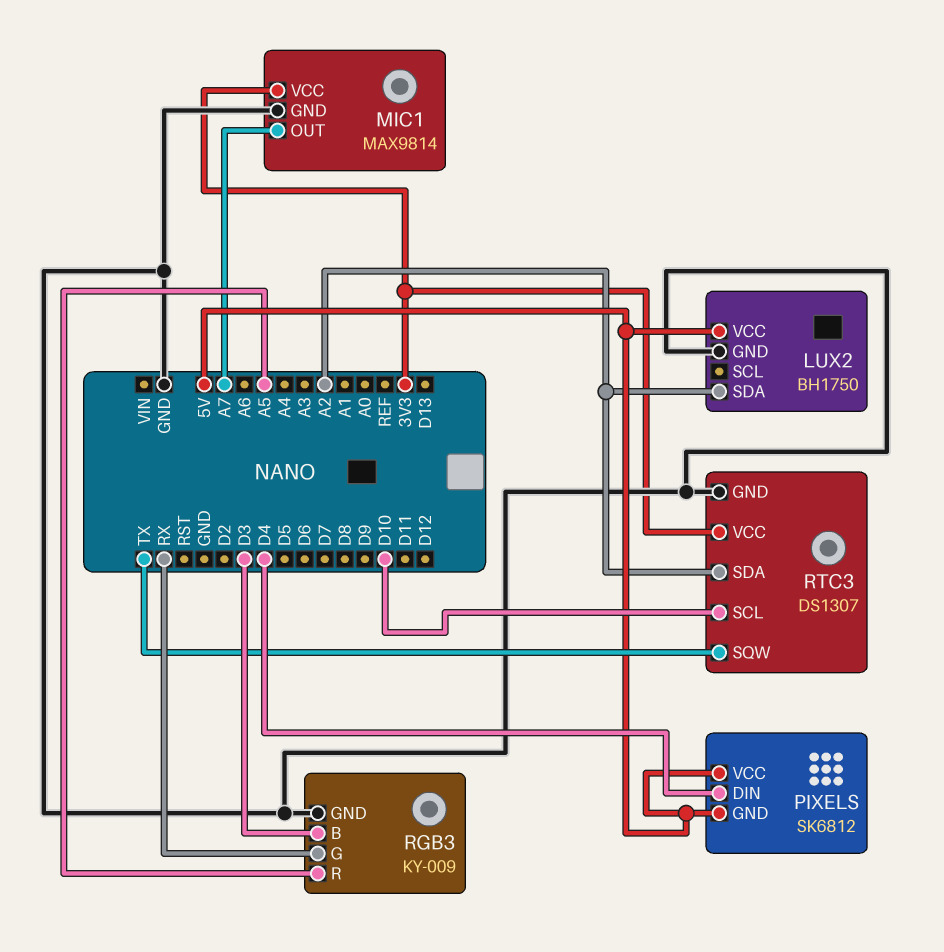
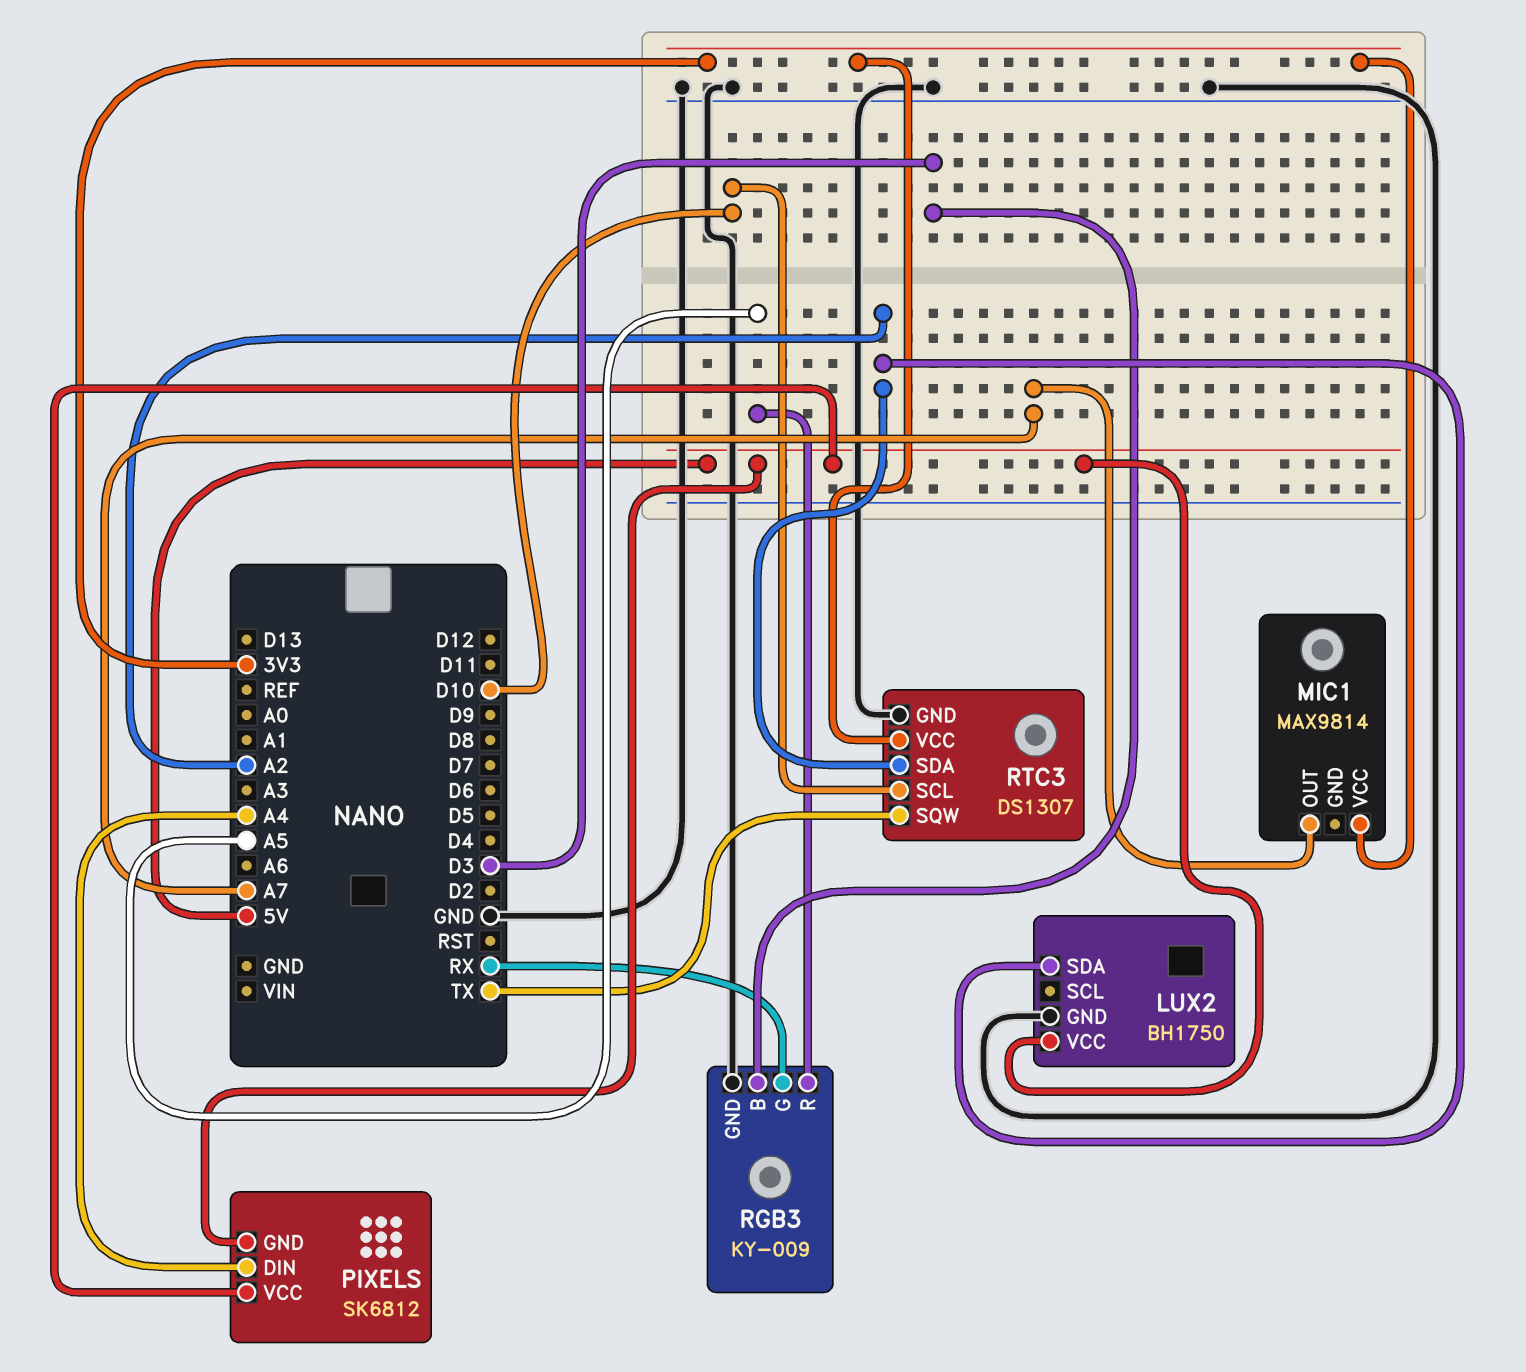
MIC1 pin GND: GND -> none
PIXELS pin DIN: D4 -> A4

